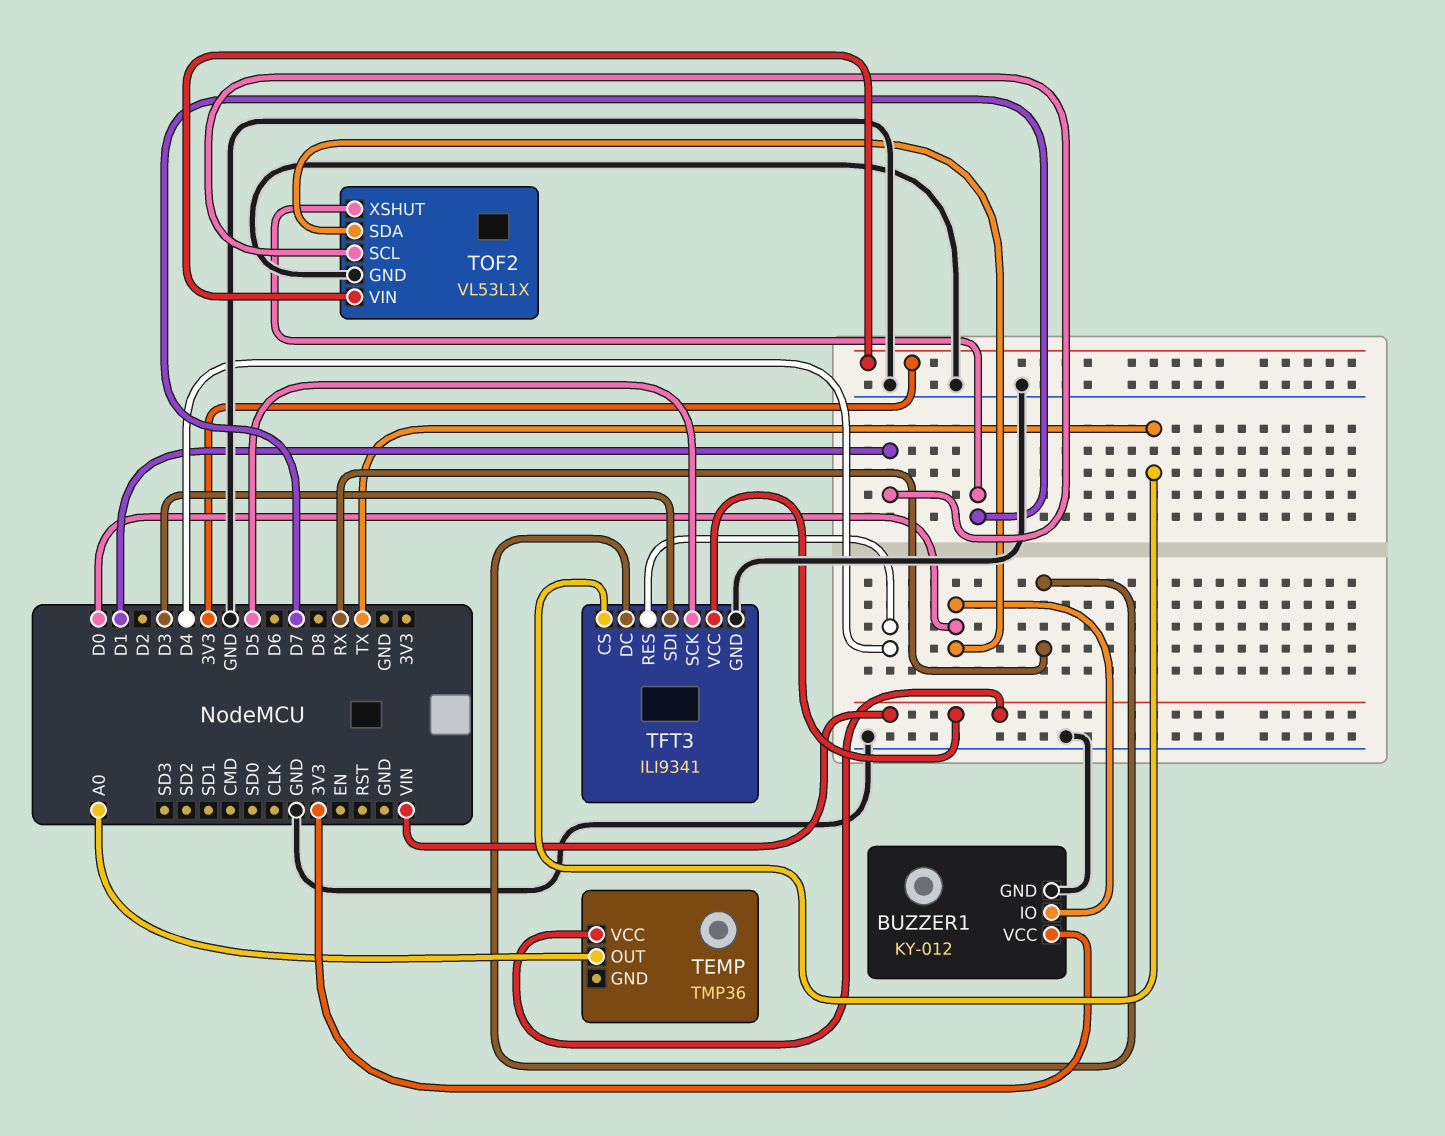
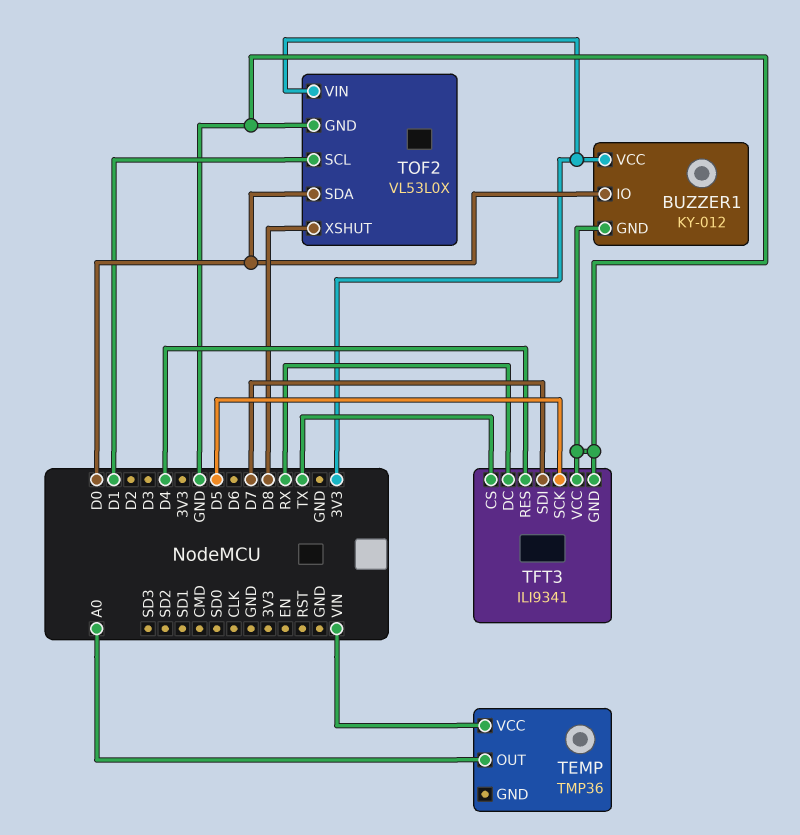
TFT3 pin SDI: D3 -> D7
TFT3 pin VCC: VIN -> GND
TOF2: VL53L1X -> VL53L0X
TOF2 pin XSHUT: D7 -> D8

